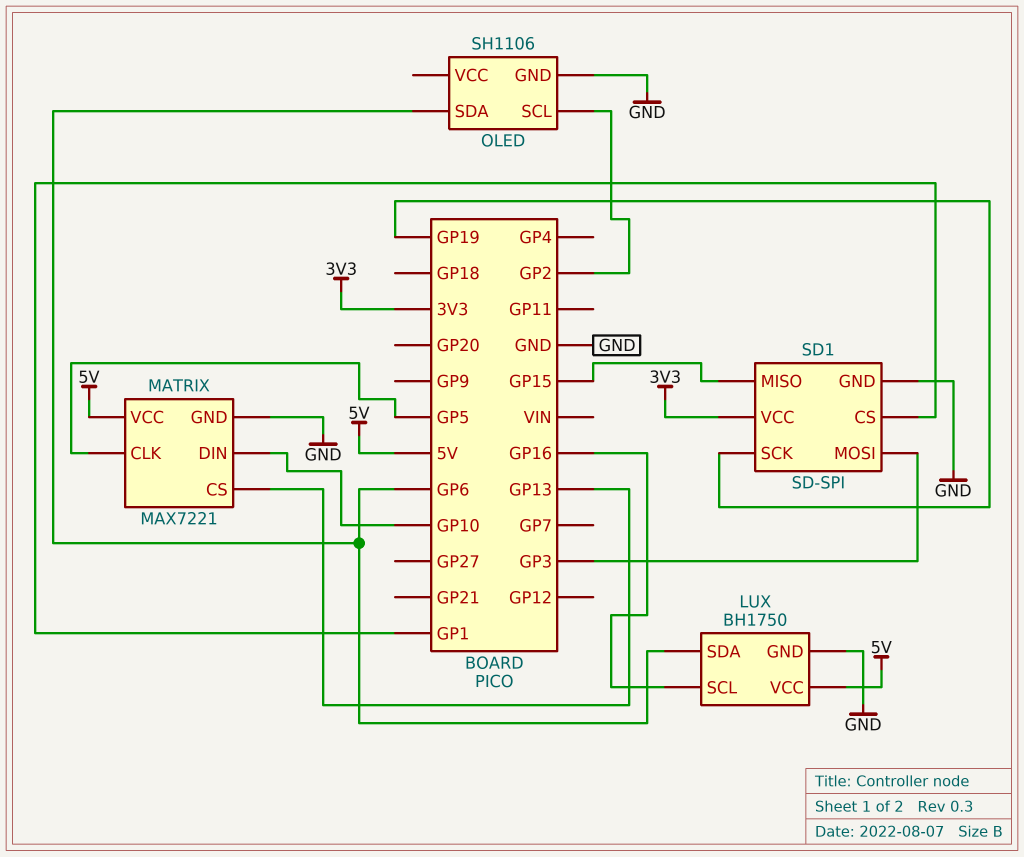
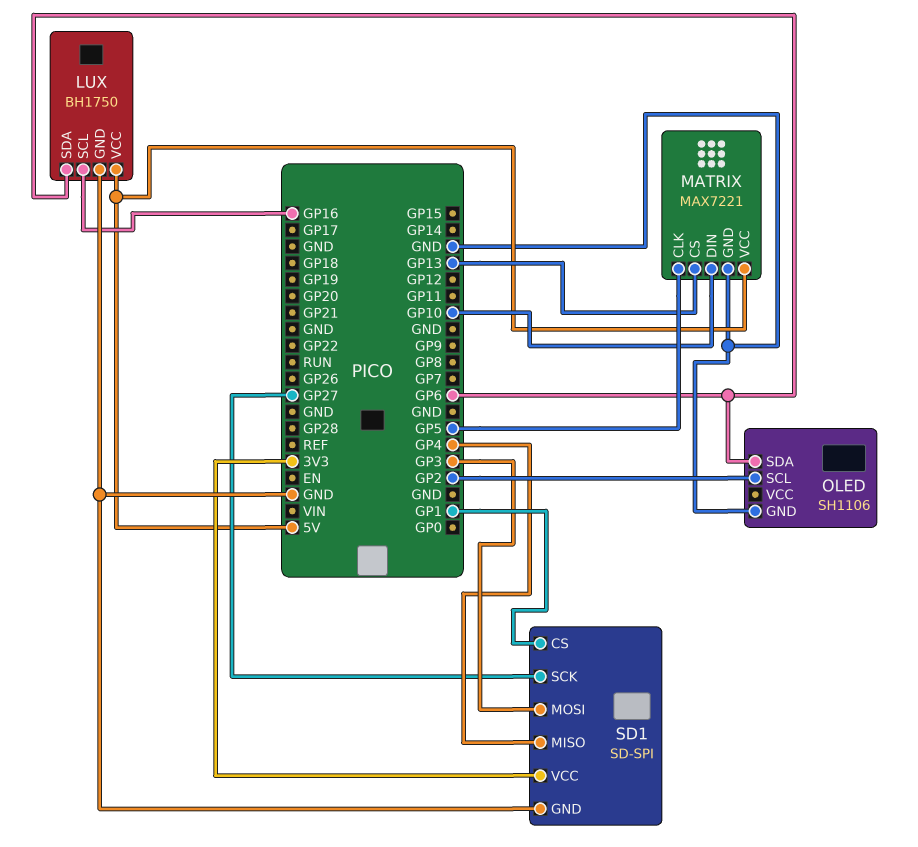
SD1 pin MISO: GP15 -> GP4
SD1 pin SCK: GP19 -> GP27

